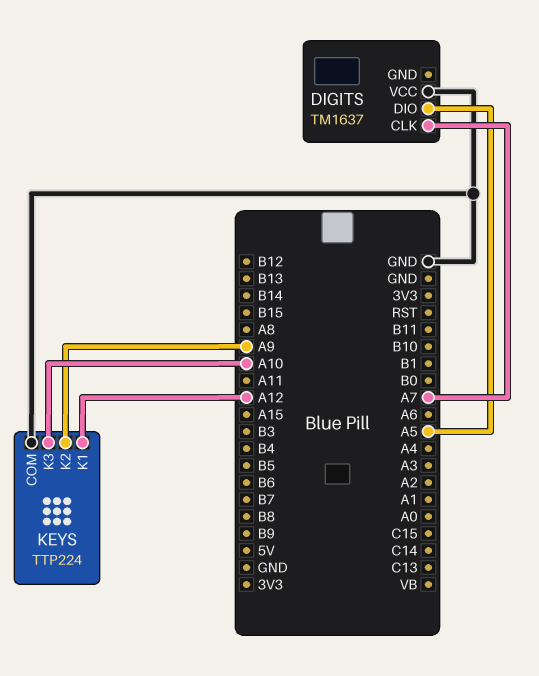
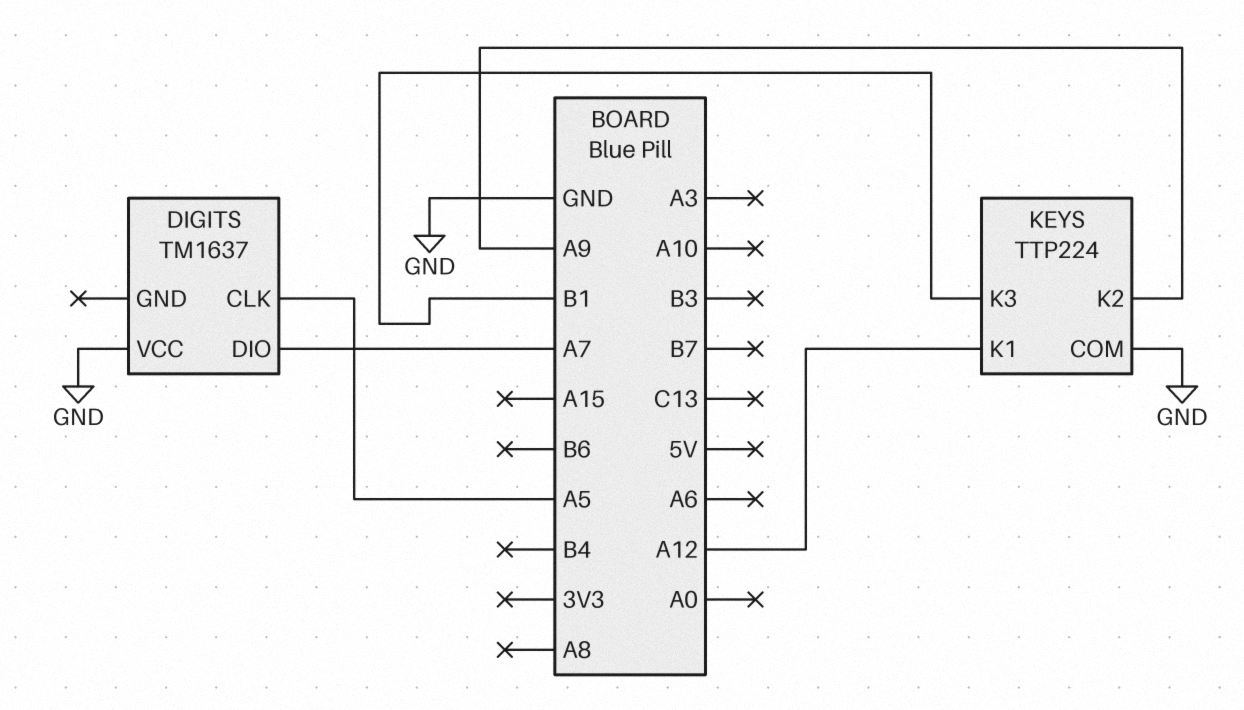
DIGITS pin CLK: A7 -> A5
DIGITS pin DIO: A5 -> A7
KEYS pin K3: A10 -> B1

